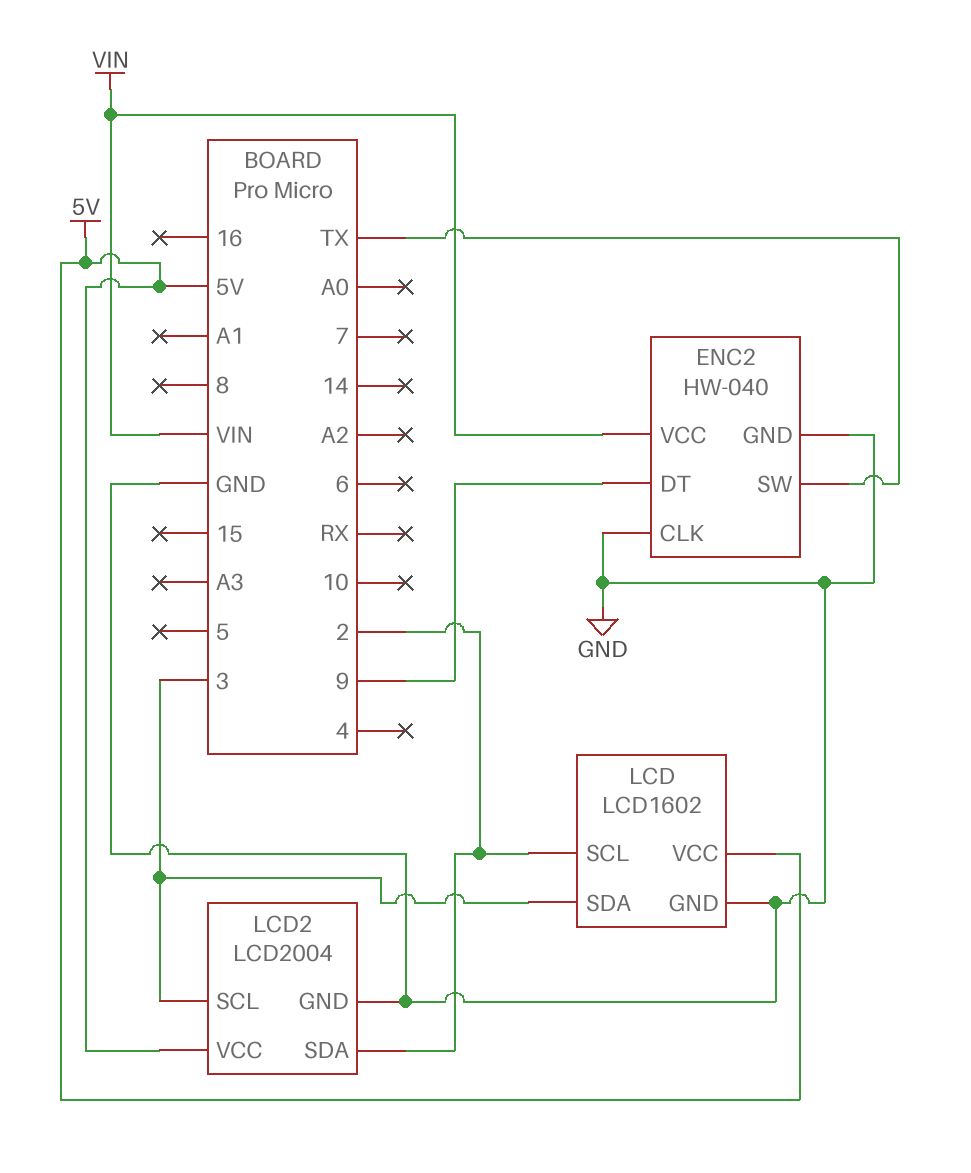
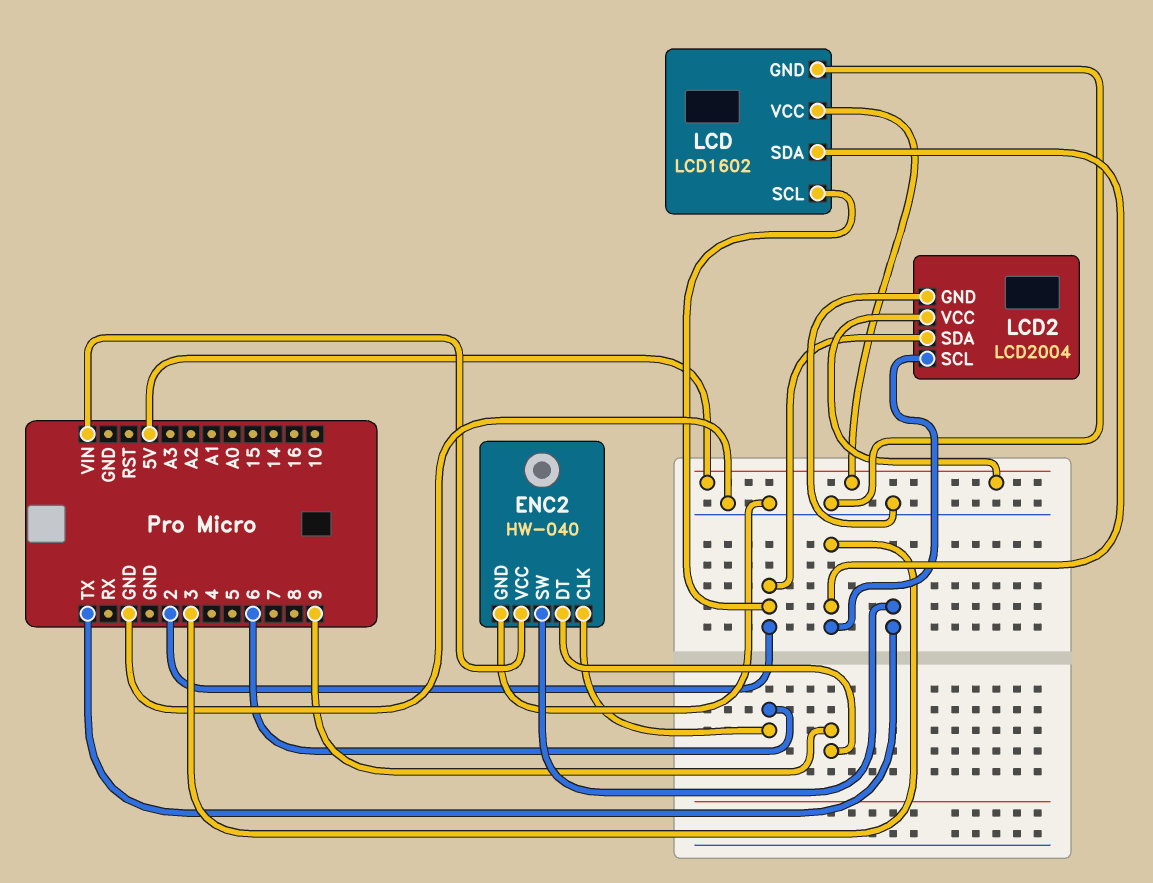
ENC2 pin CLK: GND -> 6

